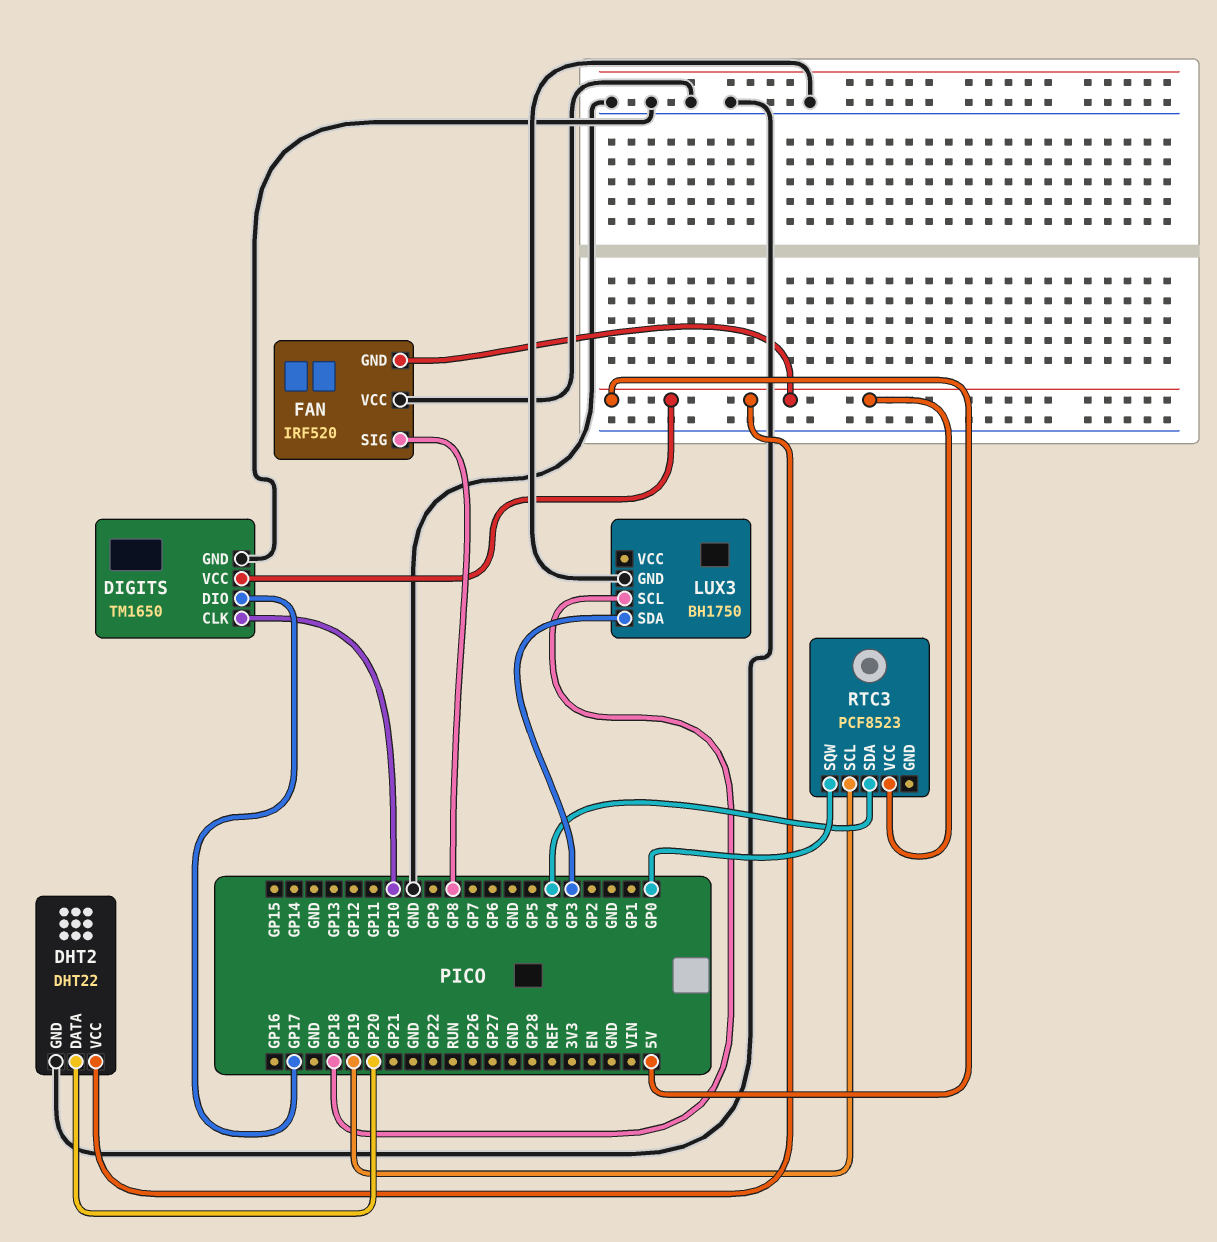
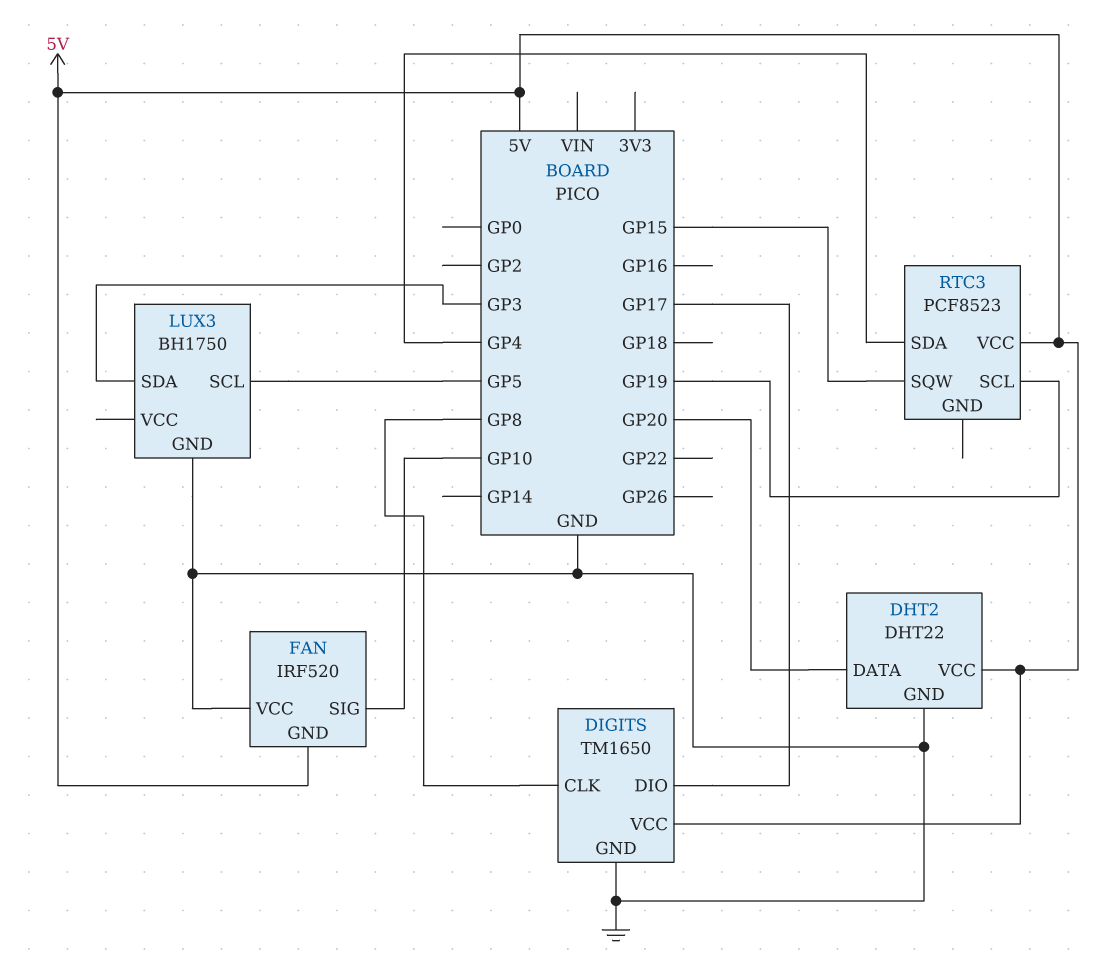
DIGITS pin CLK: GP10 -> GP8
FAN pin SIG: GP8 -> GP10
LUX3 pin SCL: GP18 -> GP5
RTC3 pin SQW: GP0 -> GP15

